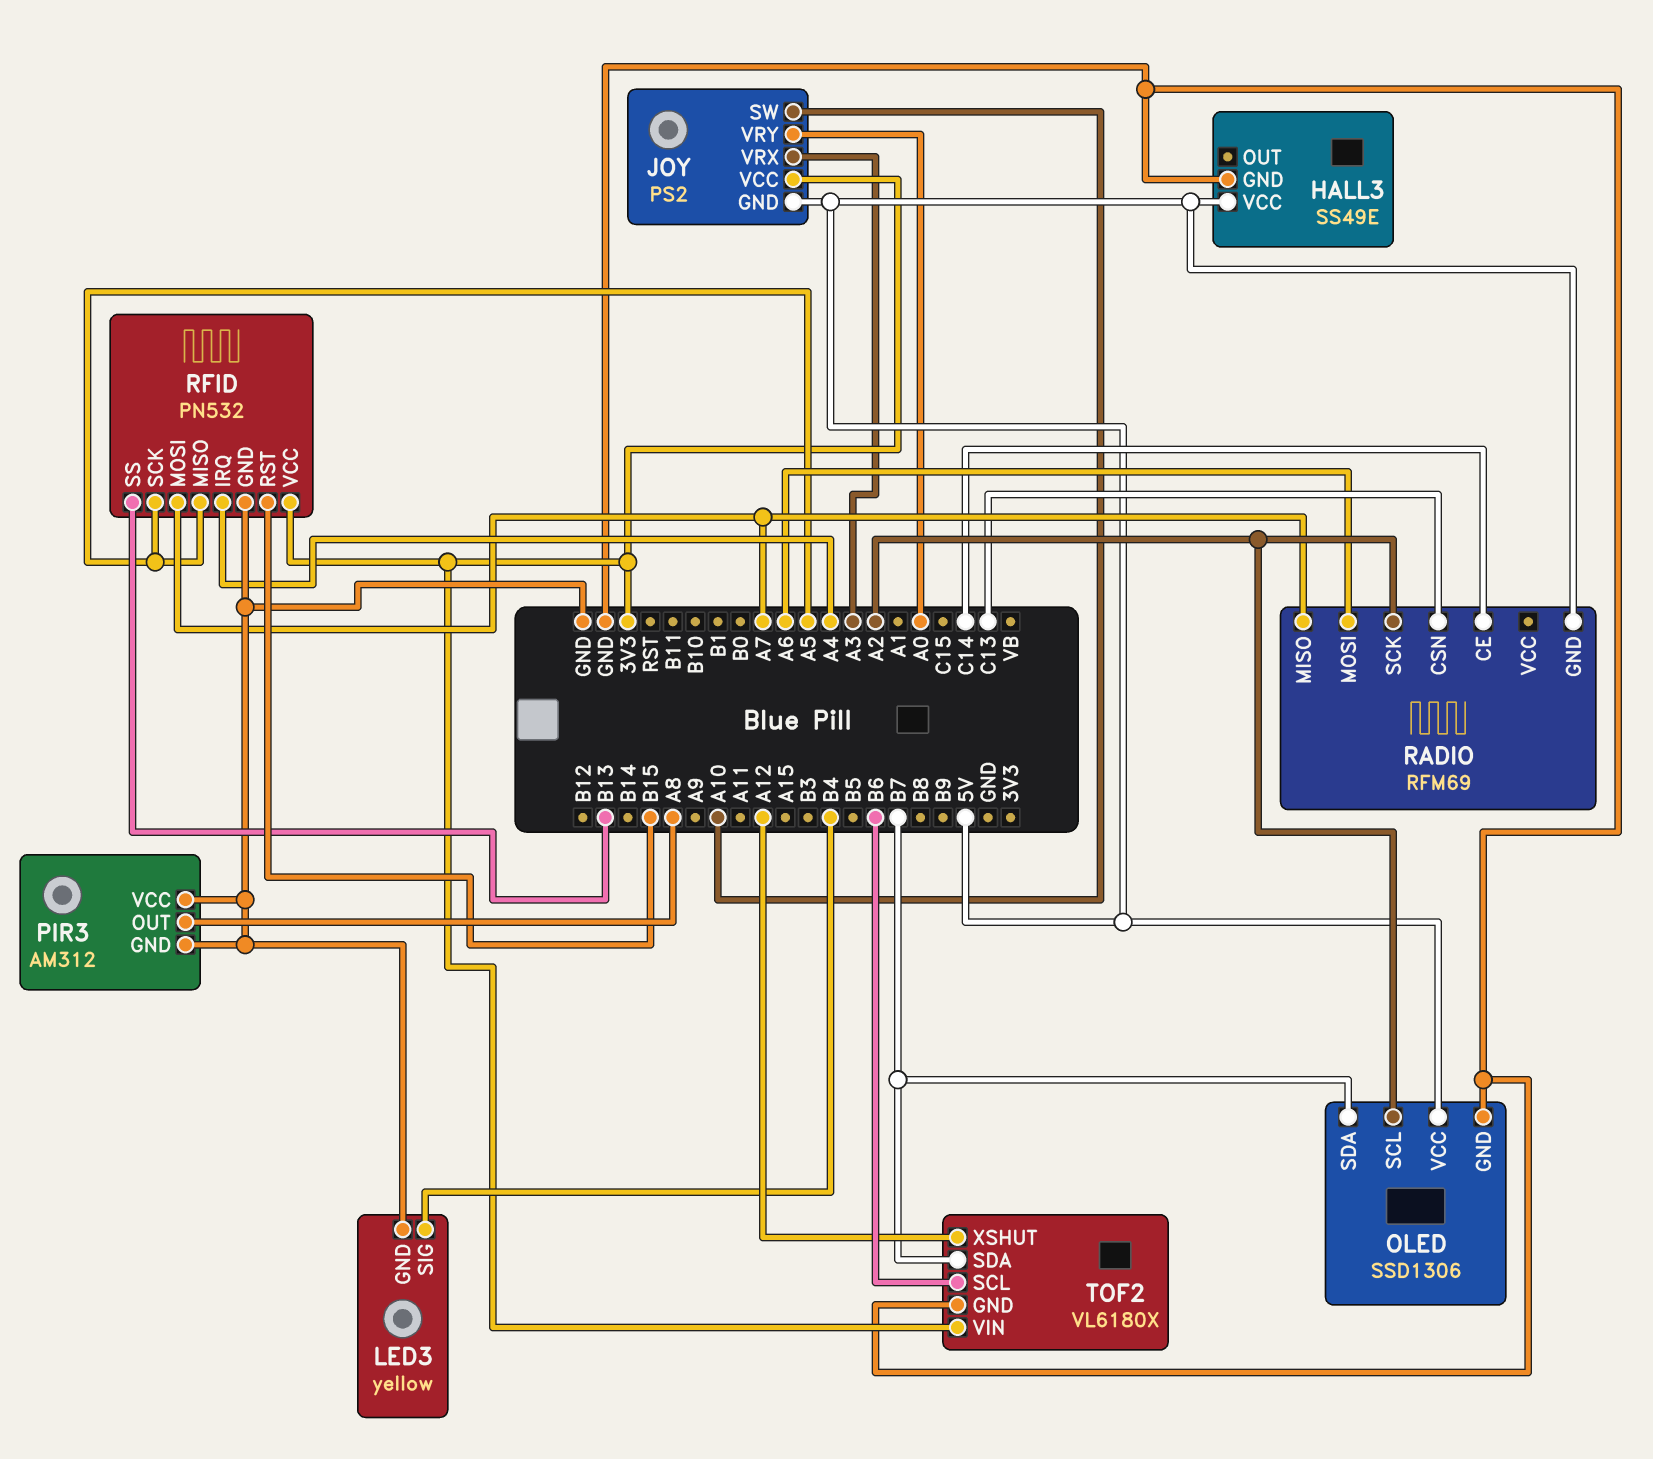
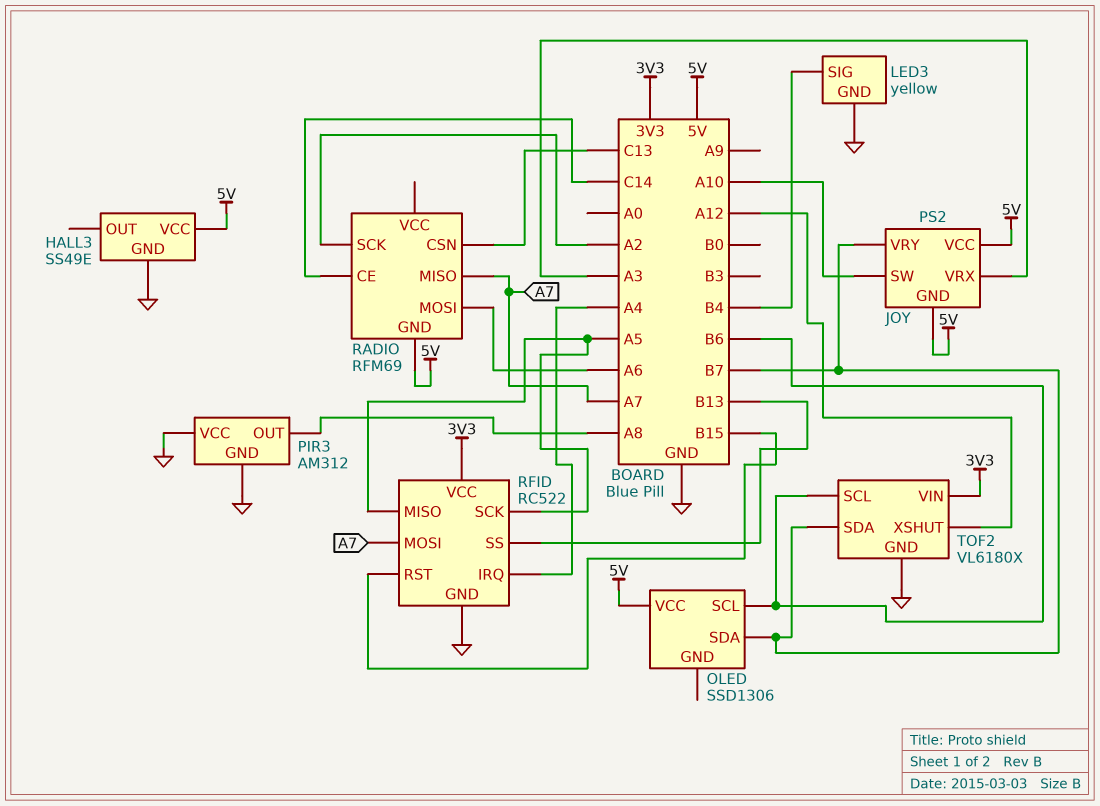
JOY pin VCC: 3V3 -> 5V
JOY pin VRY: A0 -> B7
OLED pin GND: GND -> none
OLED pin SCL: A2 -> B6
RFID: PN532 -> RC522

